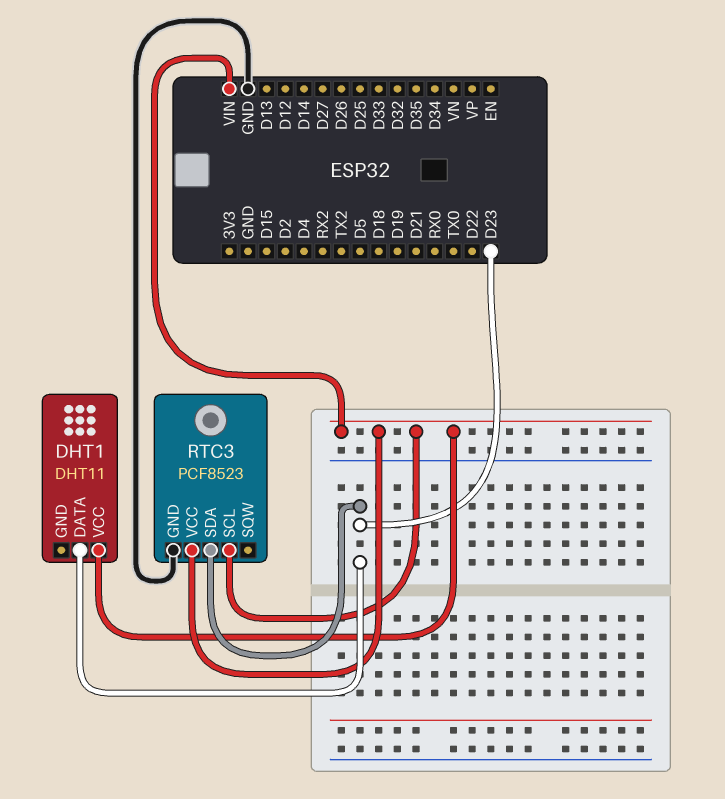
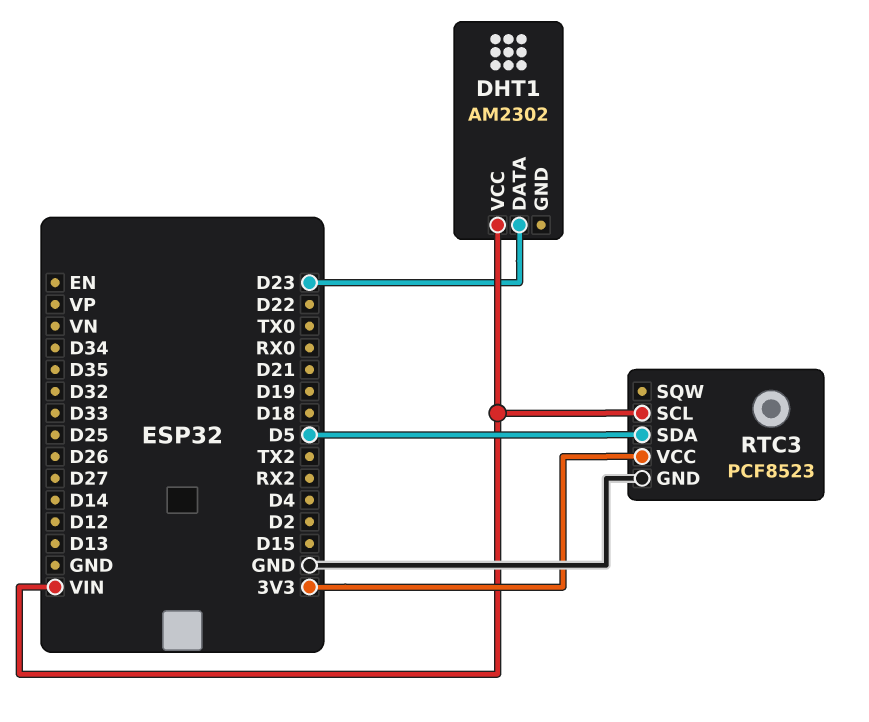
DHT1: DHT11 -> AM2302
RTC3 pin SDA: D23 -> D5
RTC3 pin VCC: VIN -> 3V3

